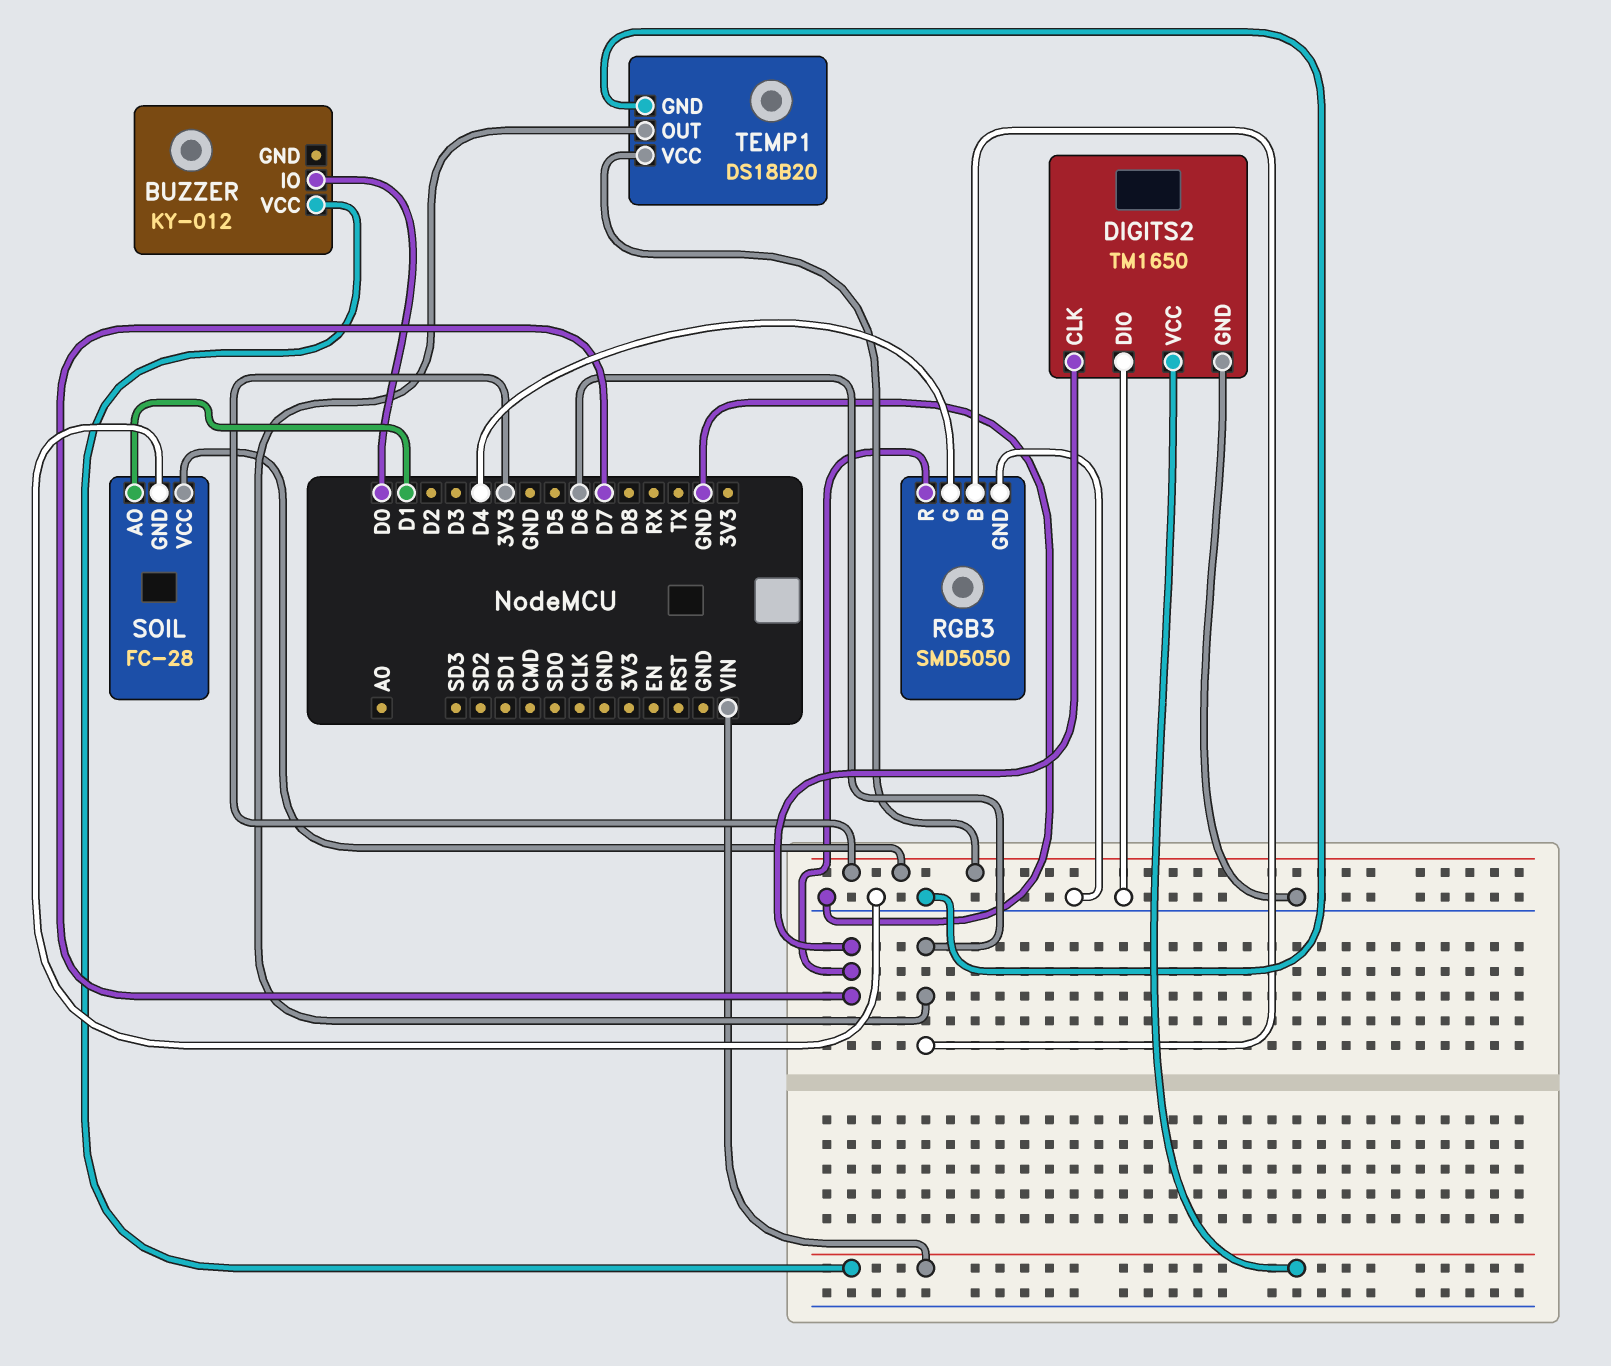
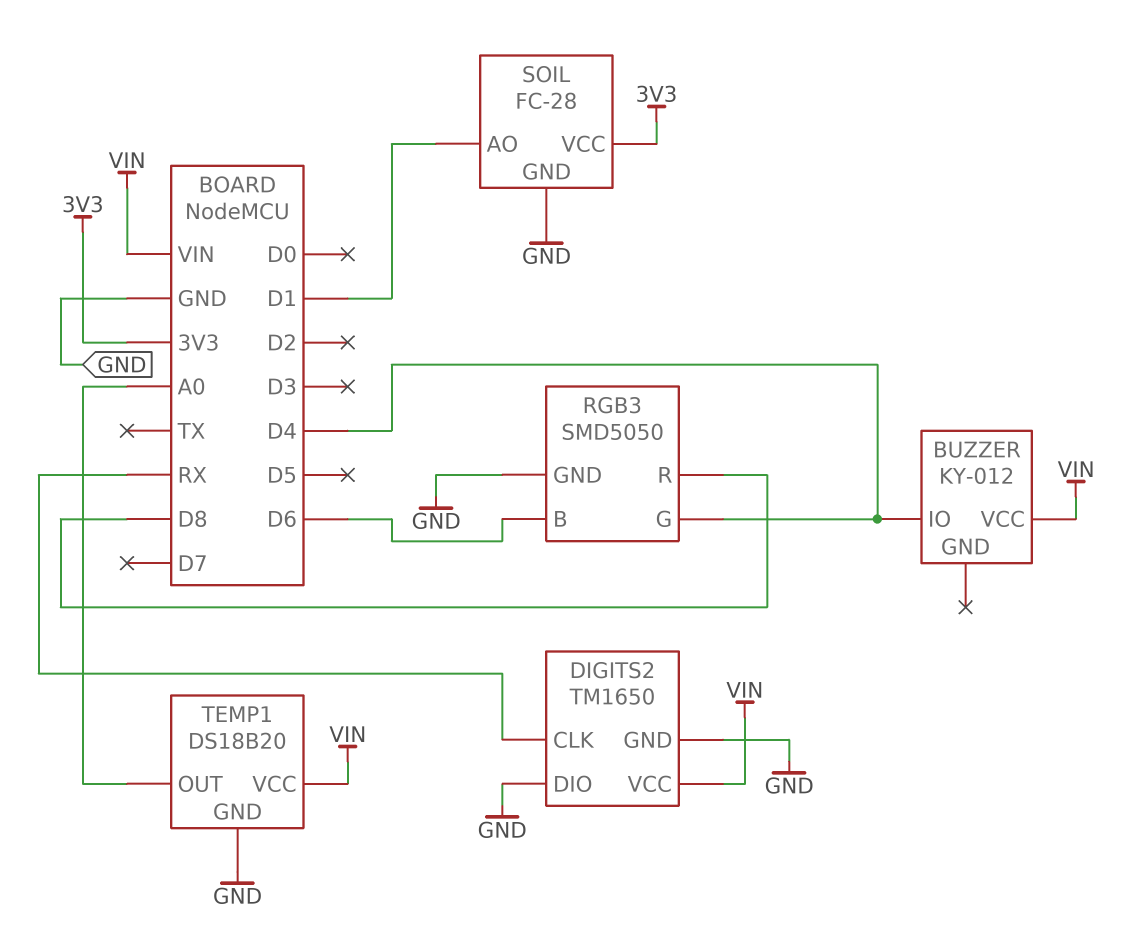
BUZZER pin IO: D0 -> D4
DIGITS2 pin CLK: D7 -> RX
RGB3 pin R: D7 -> D8
TEMP1 pin OUT: D6 -> A0
TEMP1 pin VCC: 3V3 -> VIN

